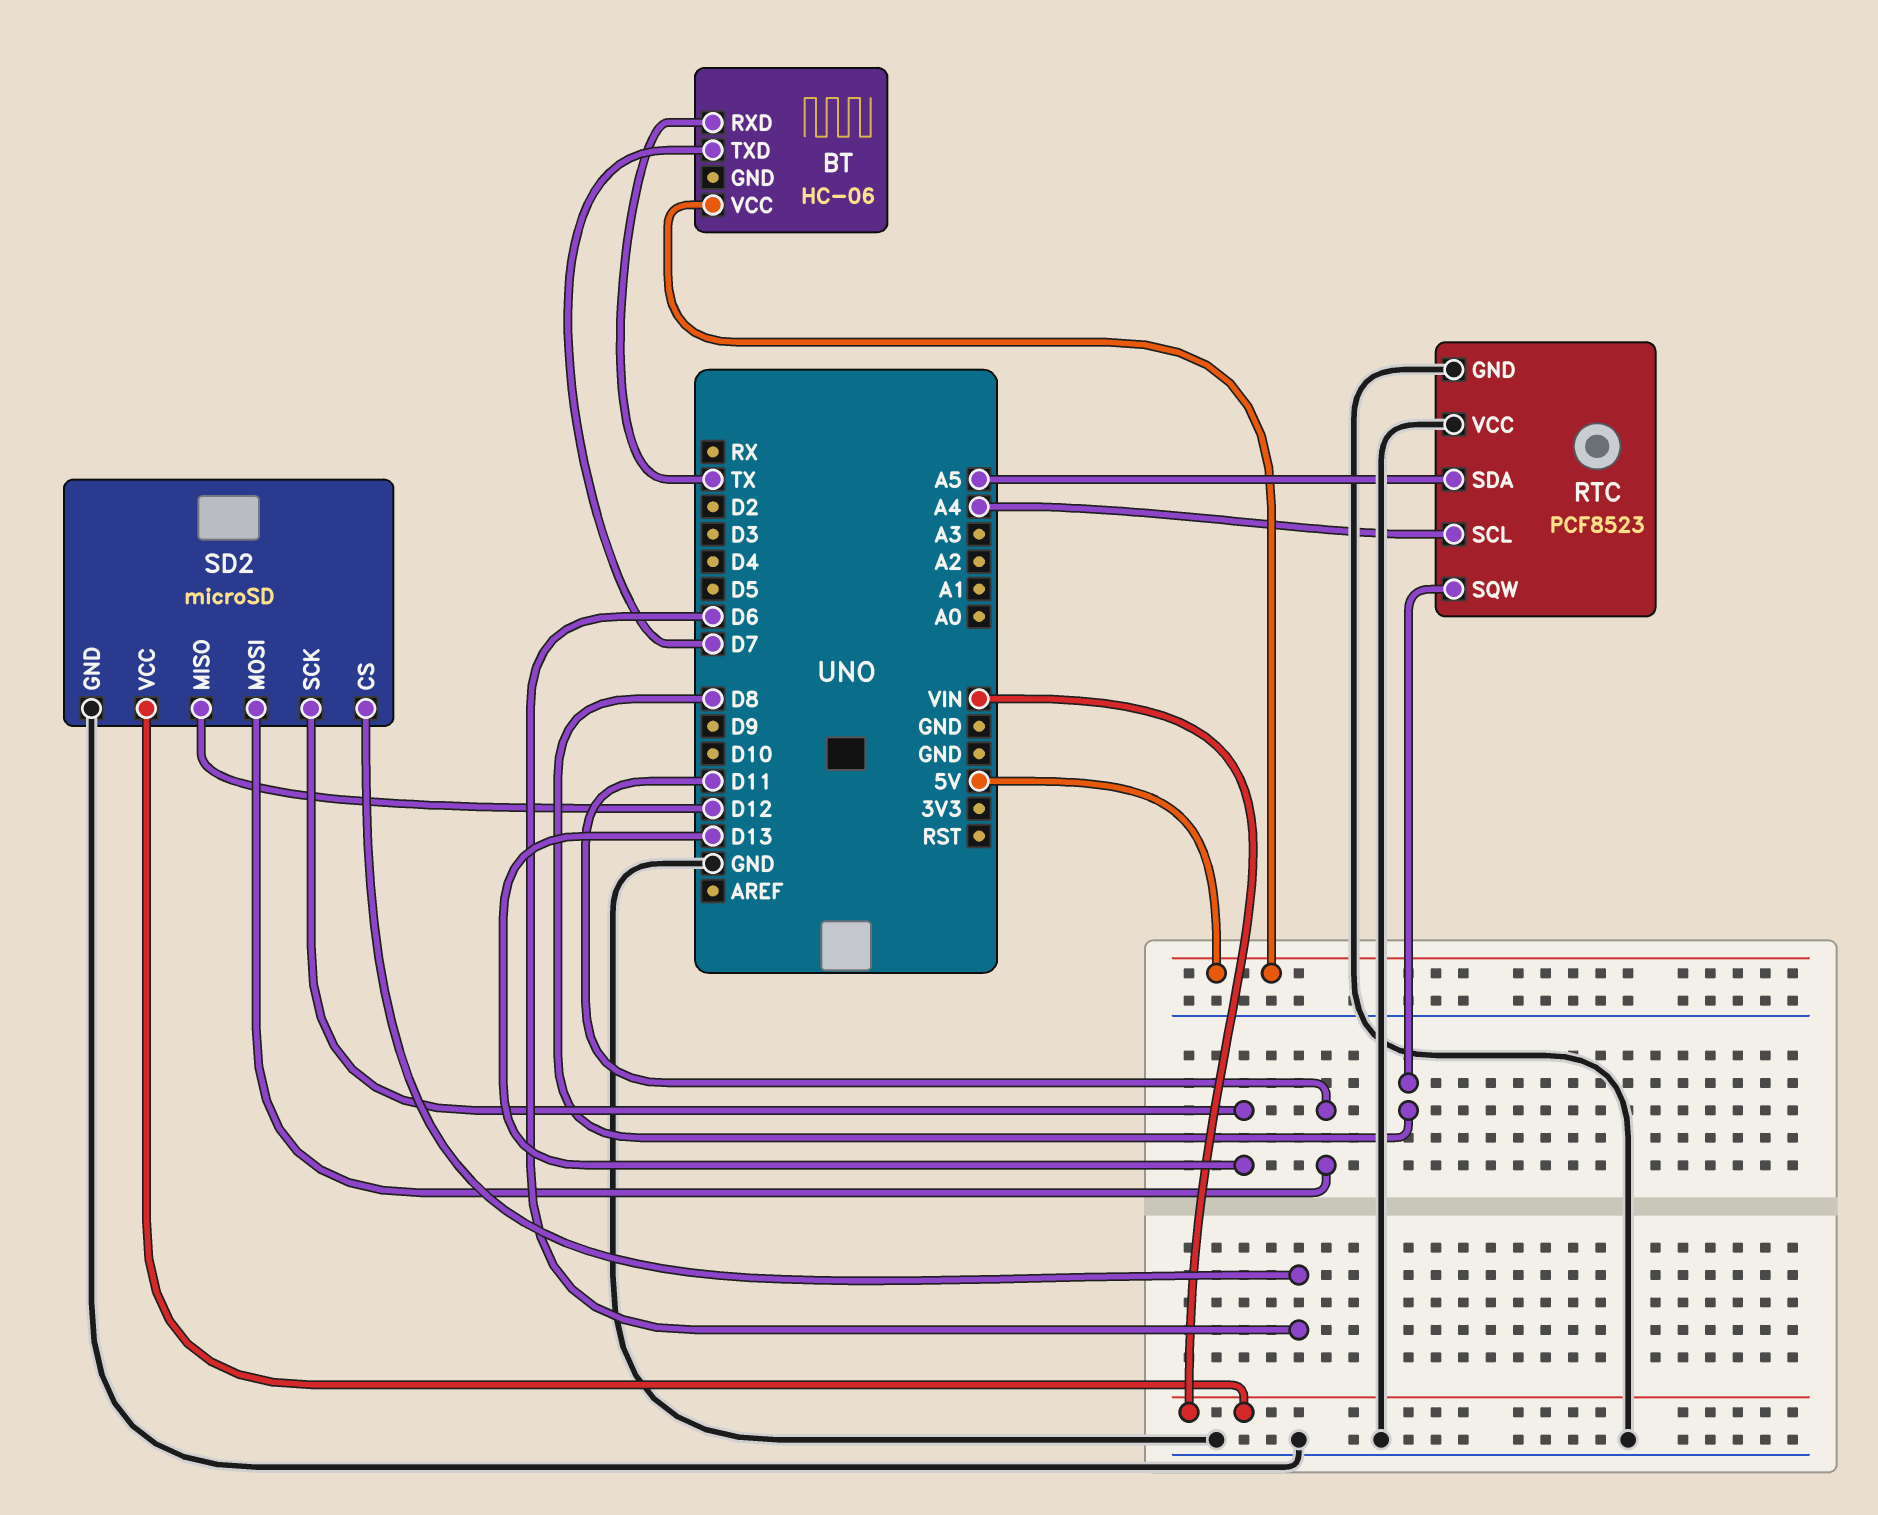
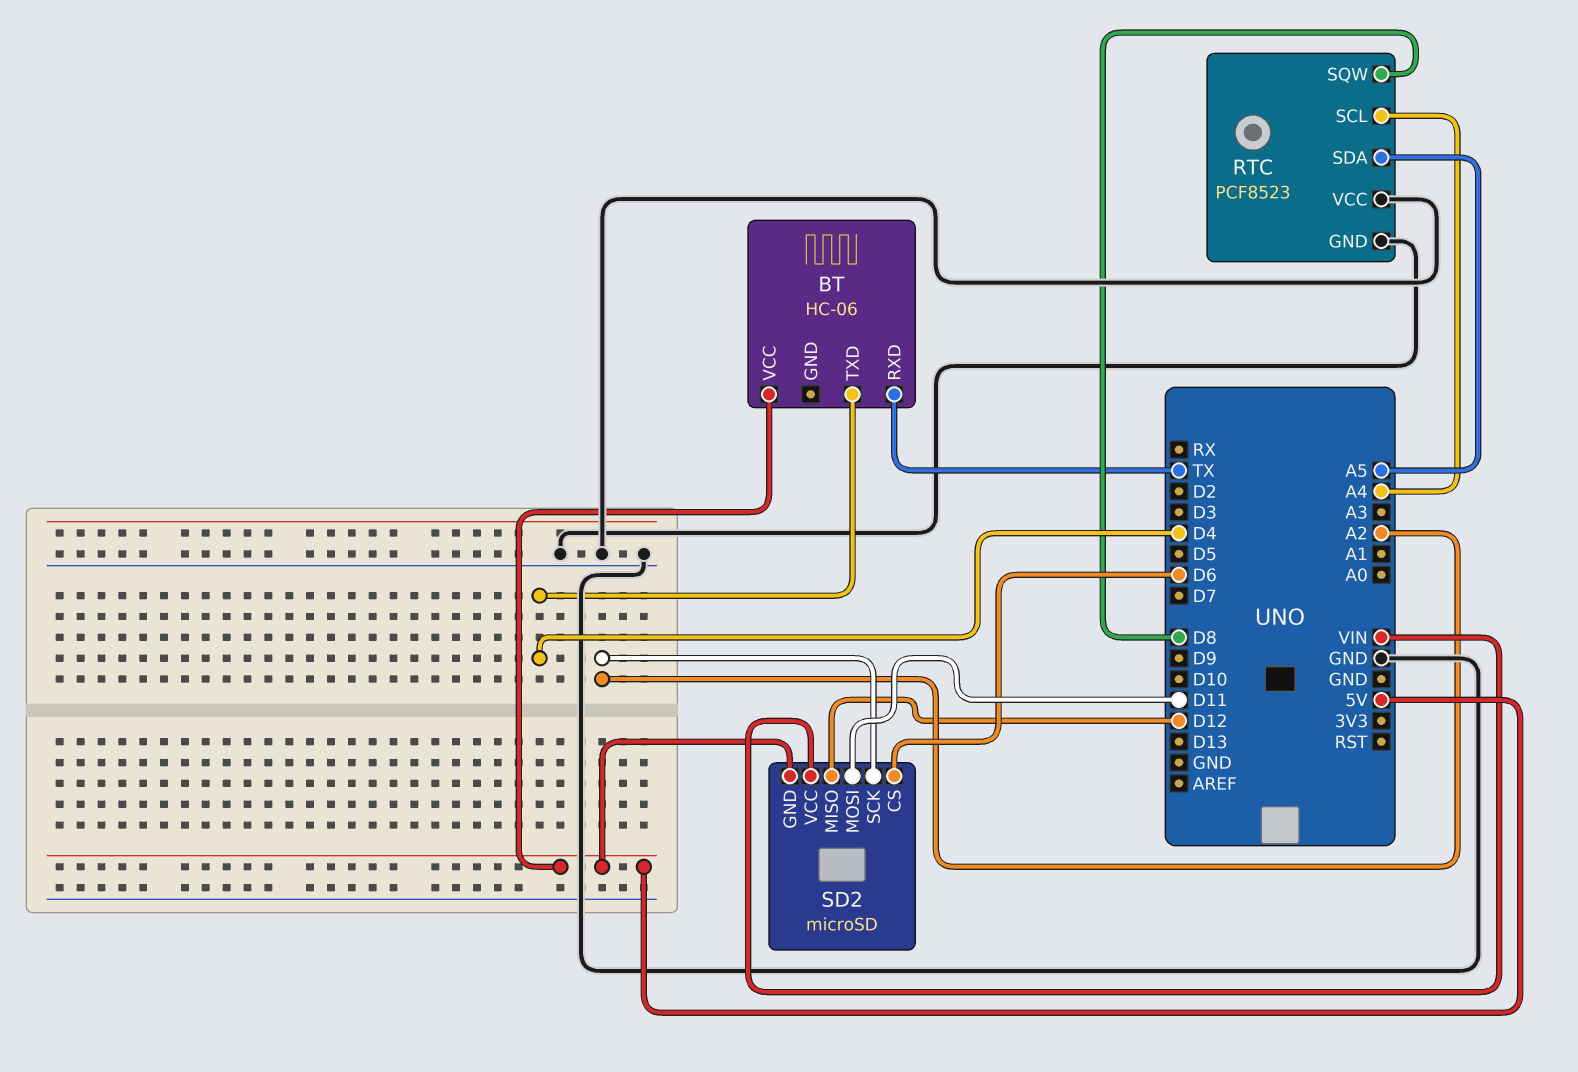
BT pin TXD: D7 -> D4
SD2 pin GND: GND -> 5V
SD2 pin SCK: D13 -> A2

